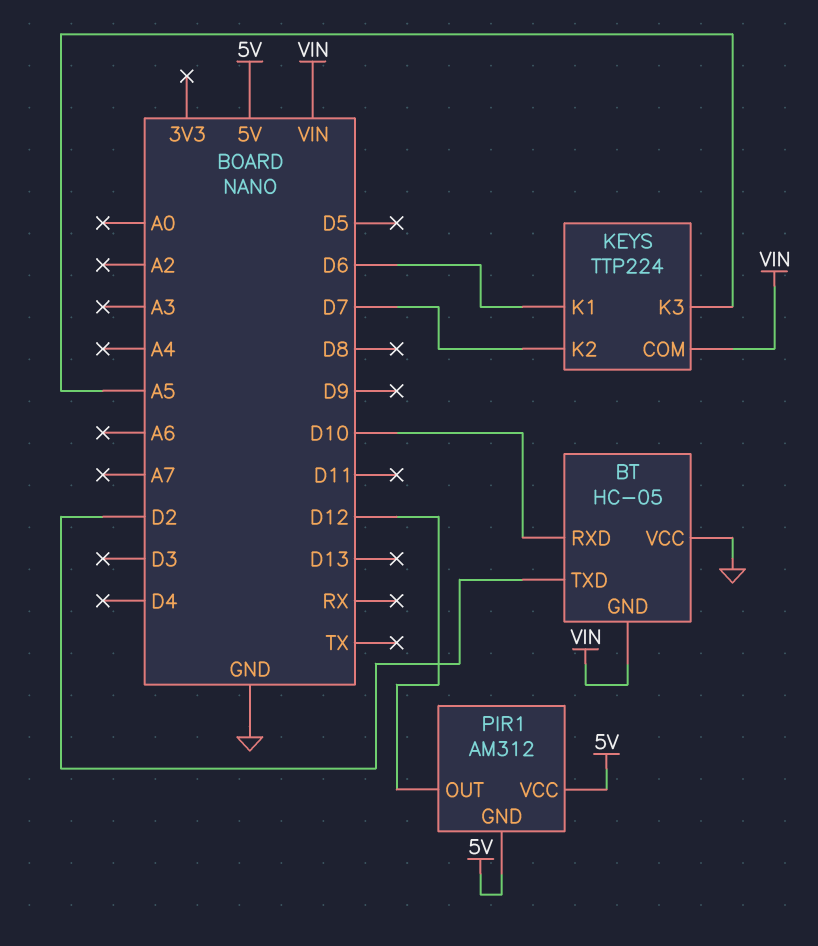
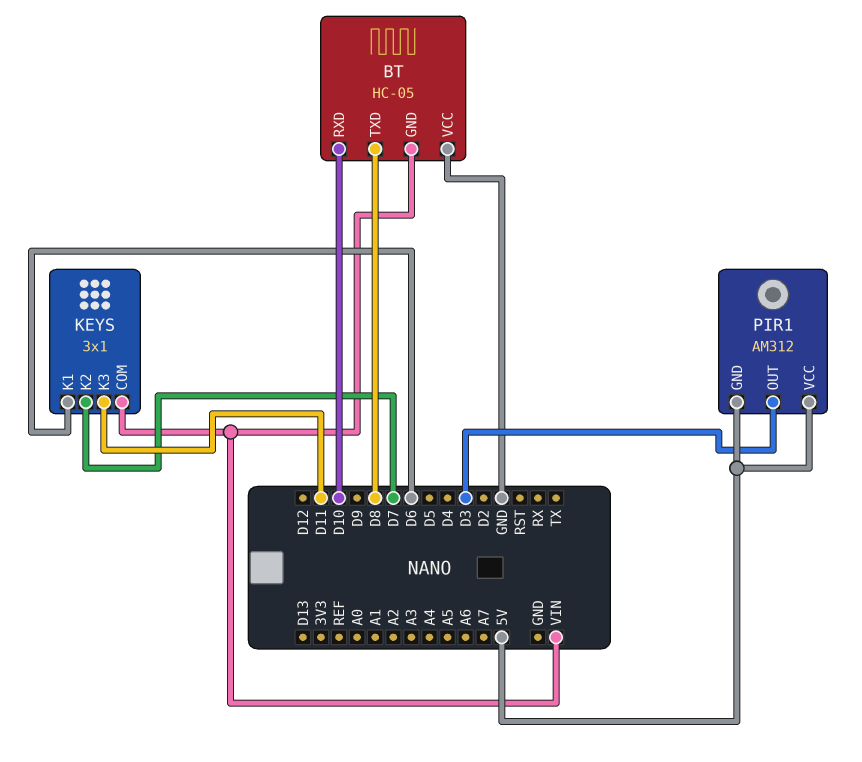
BT pin TXD: D2 -> D8
KEYS: TTP224 -> 3x1
KEYS pin K3: A5 -> D11
PIR1 pin OUT: D12 -> D3

